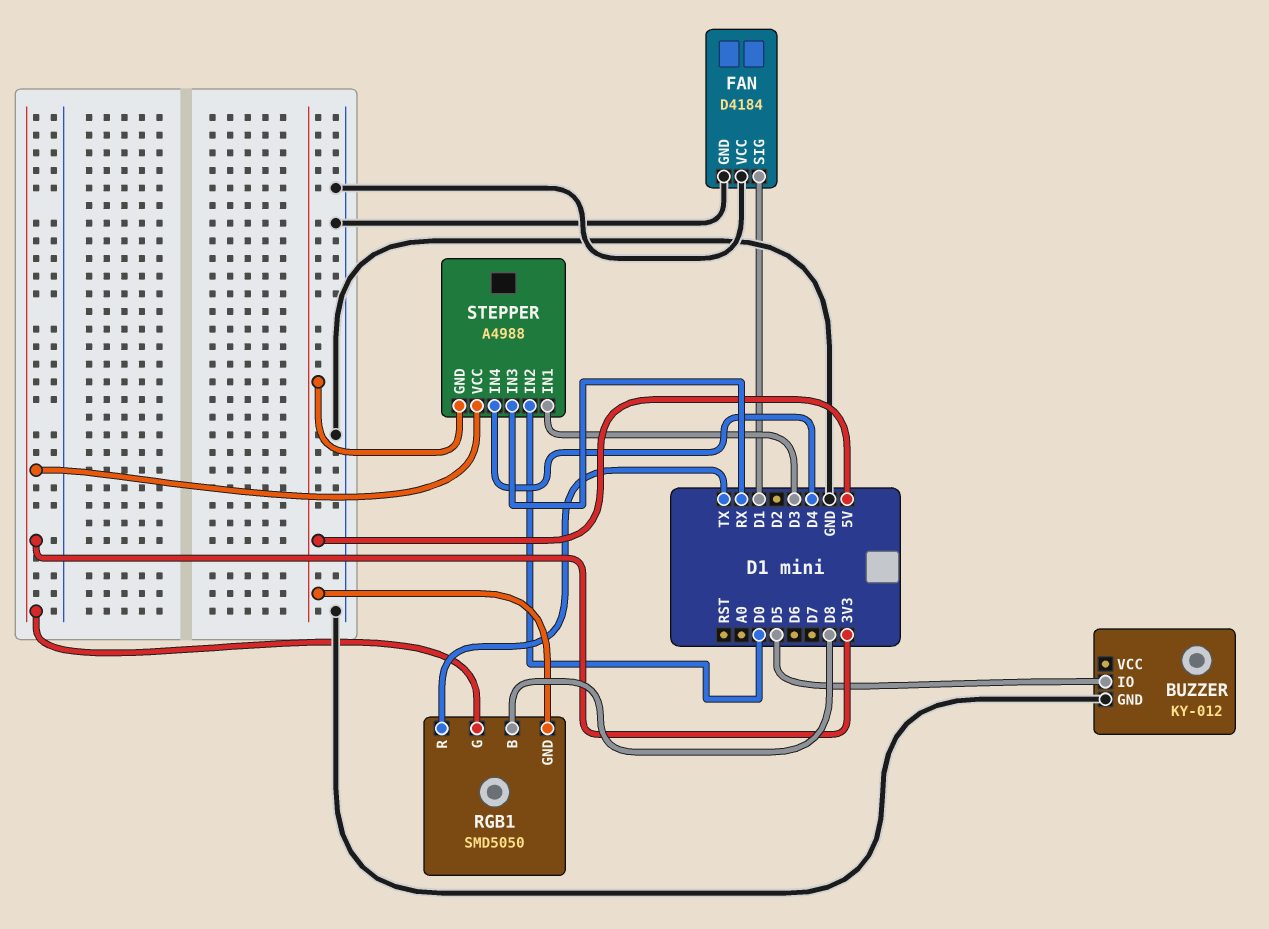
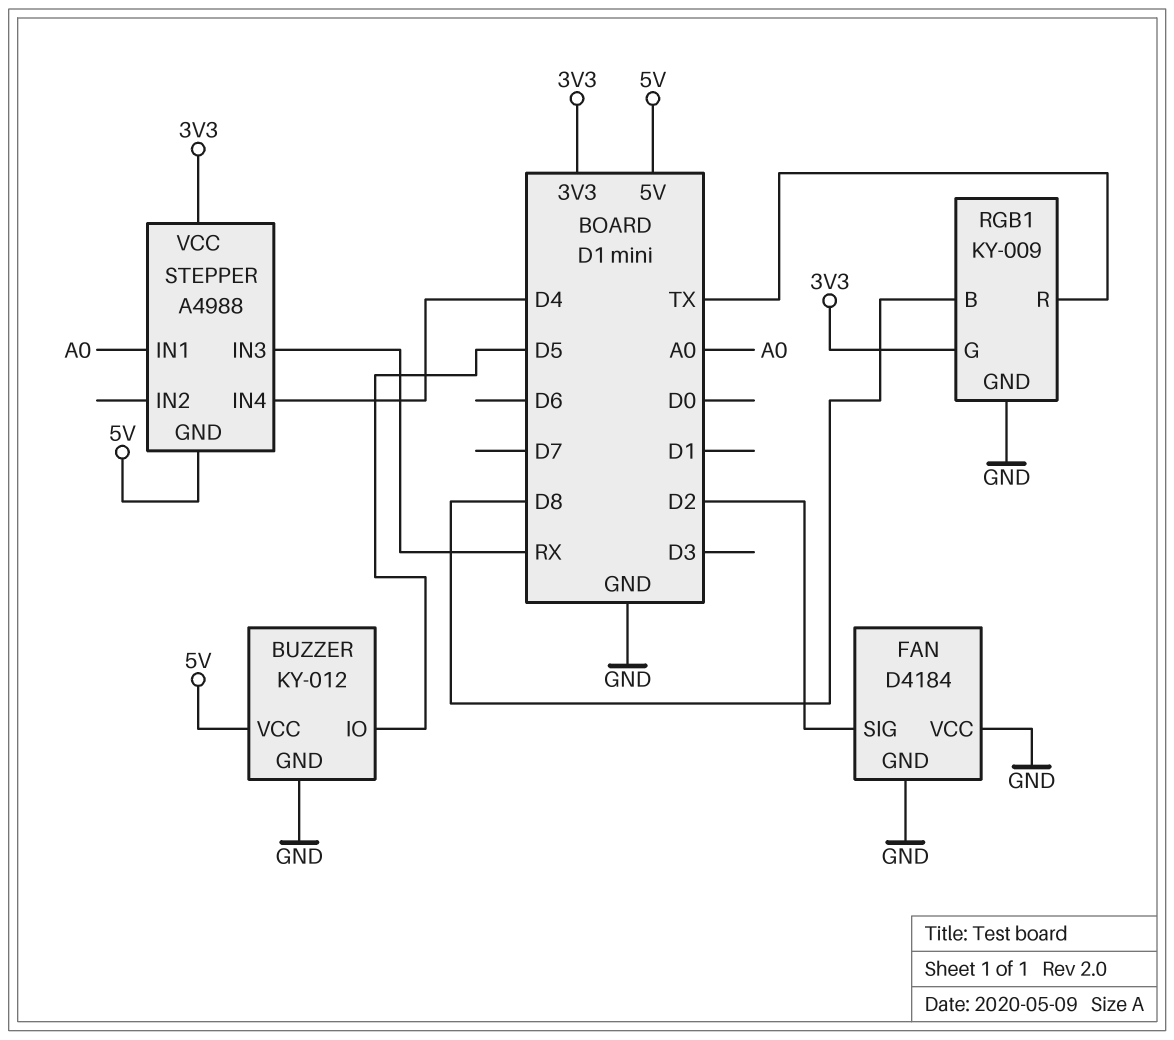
BUZZER pin VCC: none -> 5V
FAN pin SIG: D1 -> D2
RGB1: SMD5050 -> KY-009
RGB1 pin GND: 5V -> GND
STEPPER pin IN1: D3 -> A0
STEPPER pin IN2: D0 -> none

